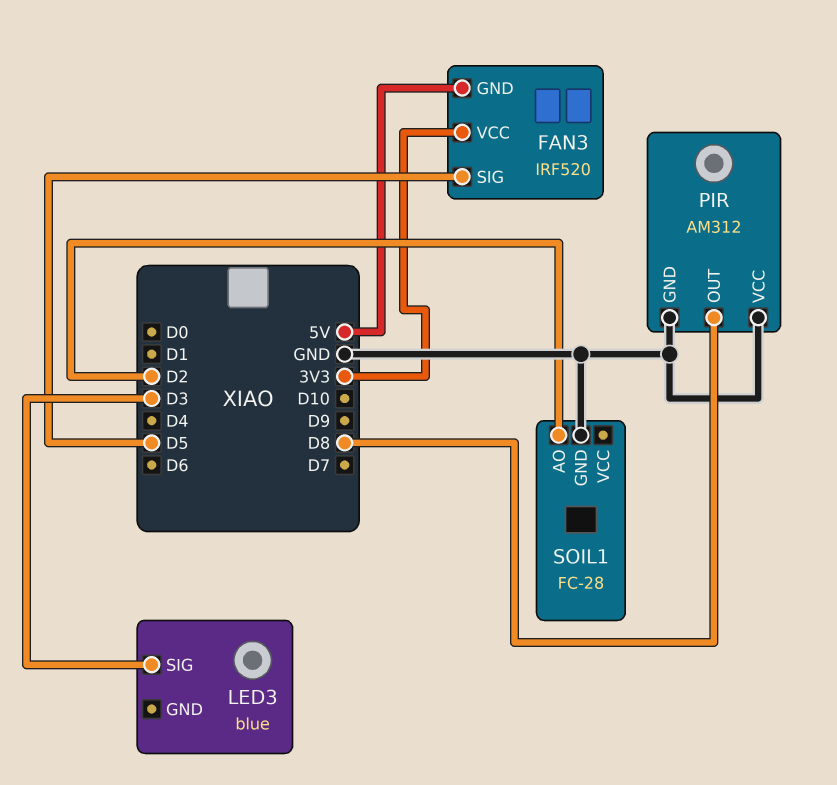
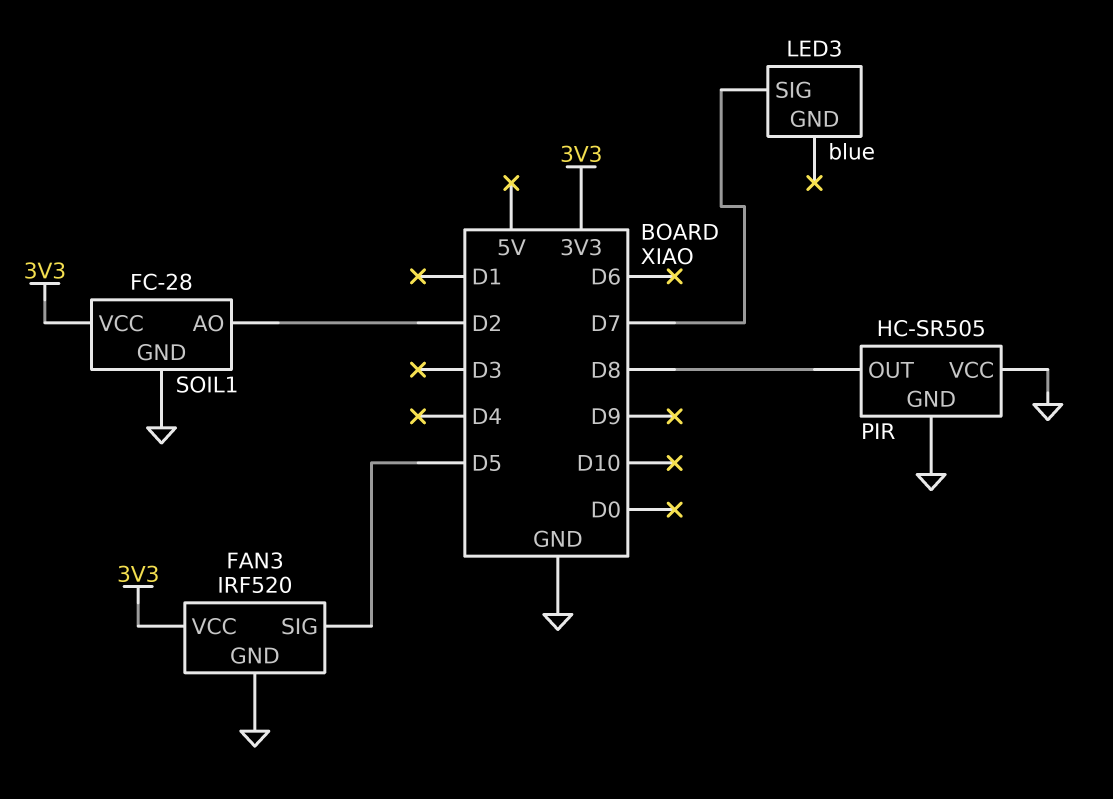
FAN3 pin GND: 5V -> GND
LED3 pin SIG: D3 -> D7
PIR: AM312 -> HC-SR505
SOIL1 pin VCC: none -> 3V3

